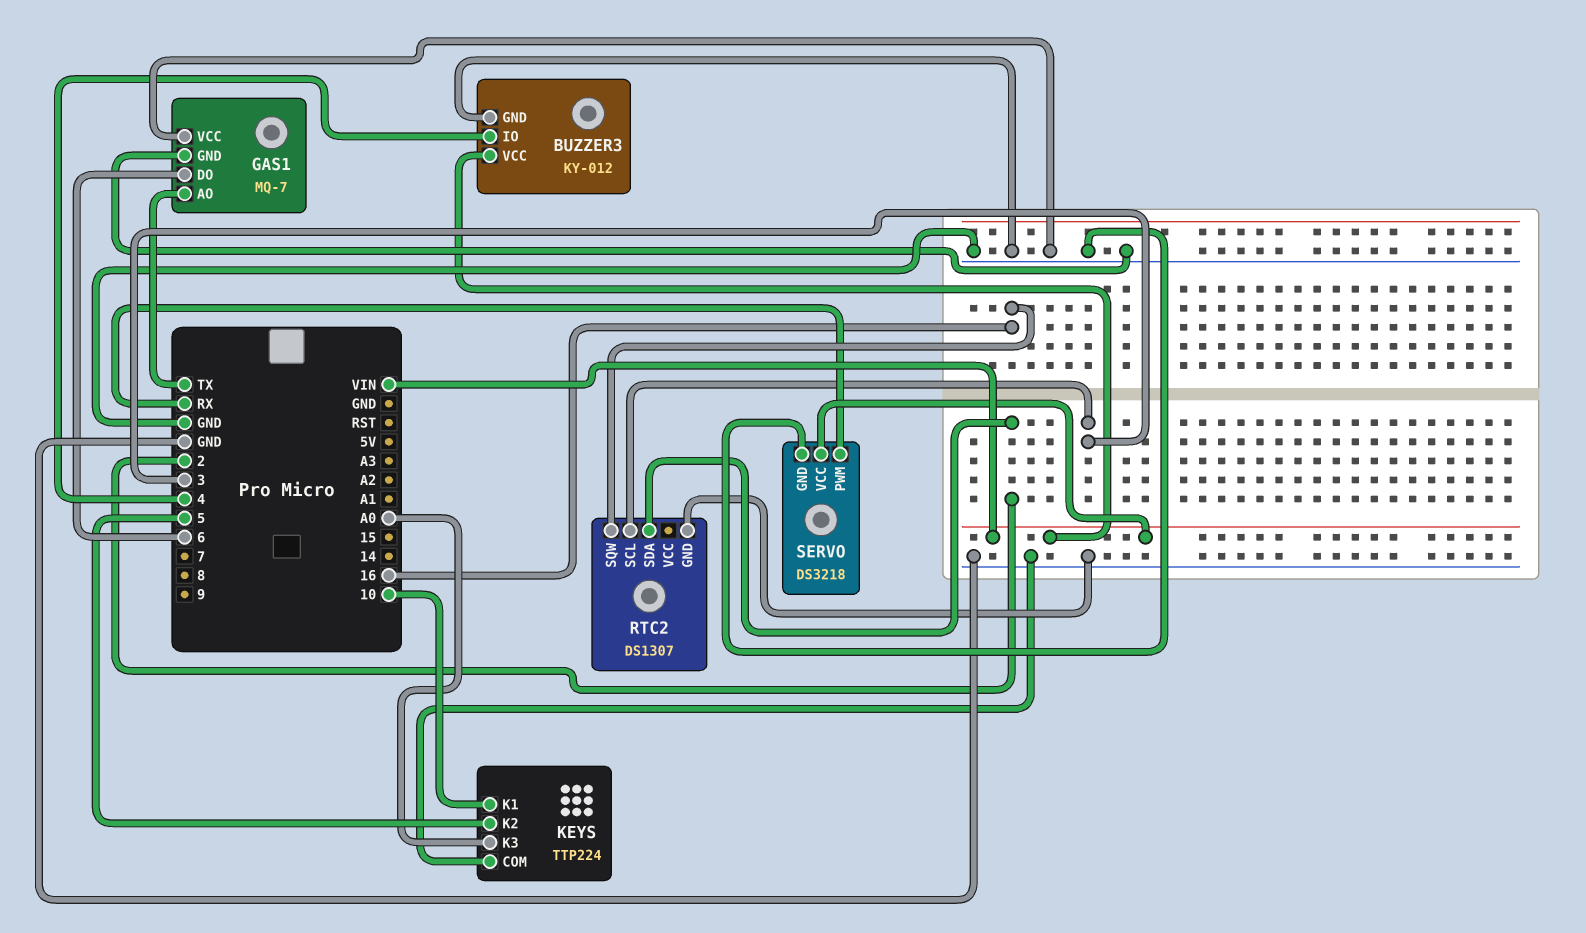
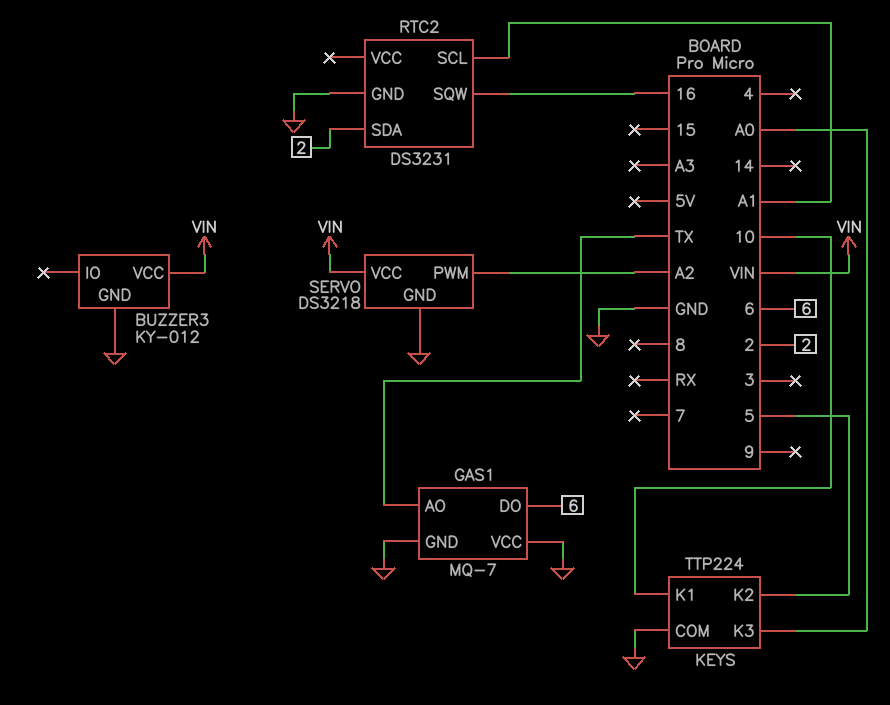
BUZZER3 pin IO: 4 -> none
RTC2: DS1307 -> DS3231
RTC2 pin SCL: 3 -> A1
SERVO pin PWM: RX -> A2

